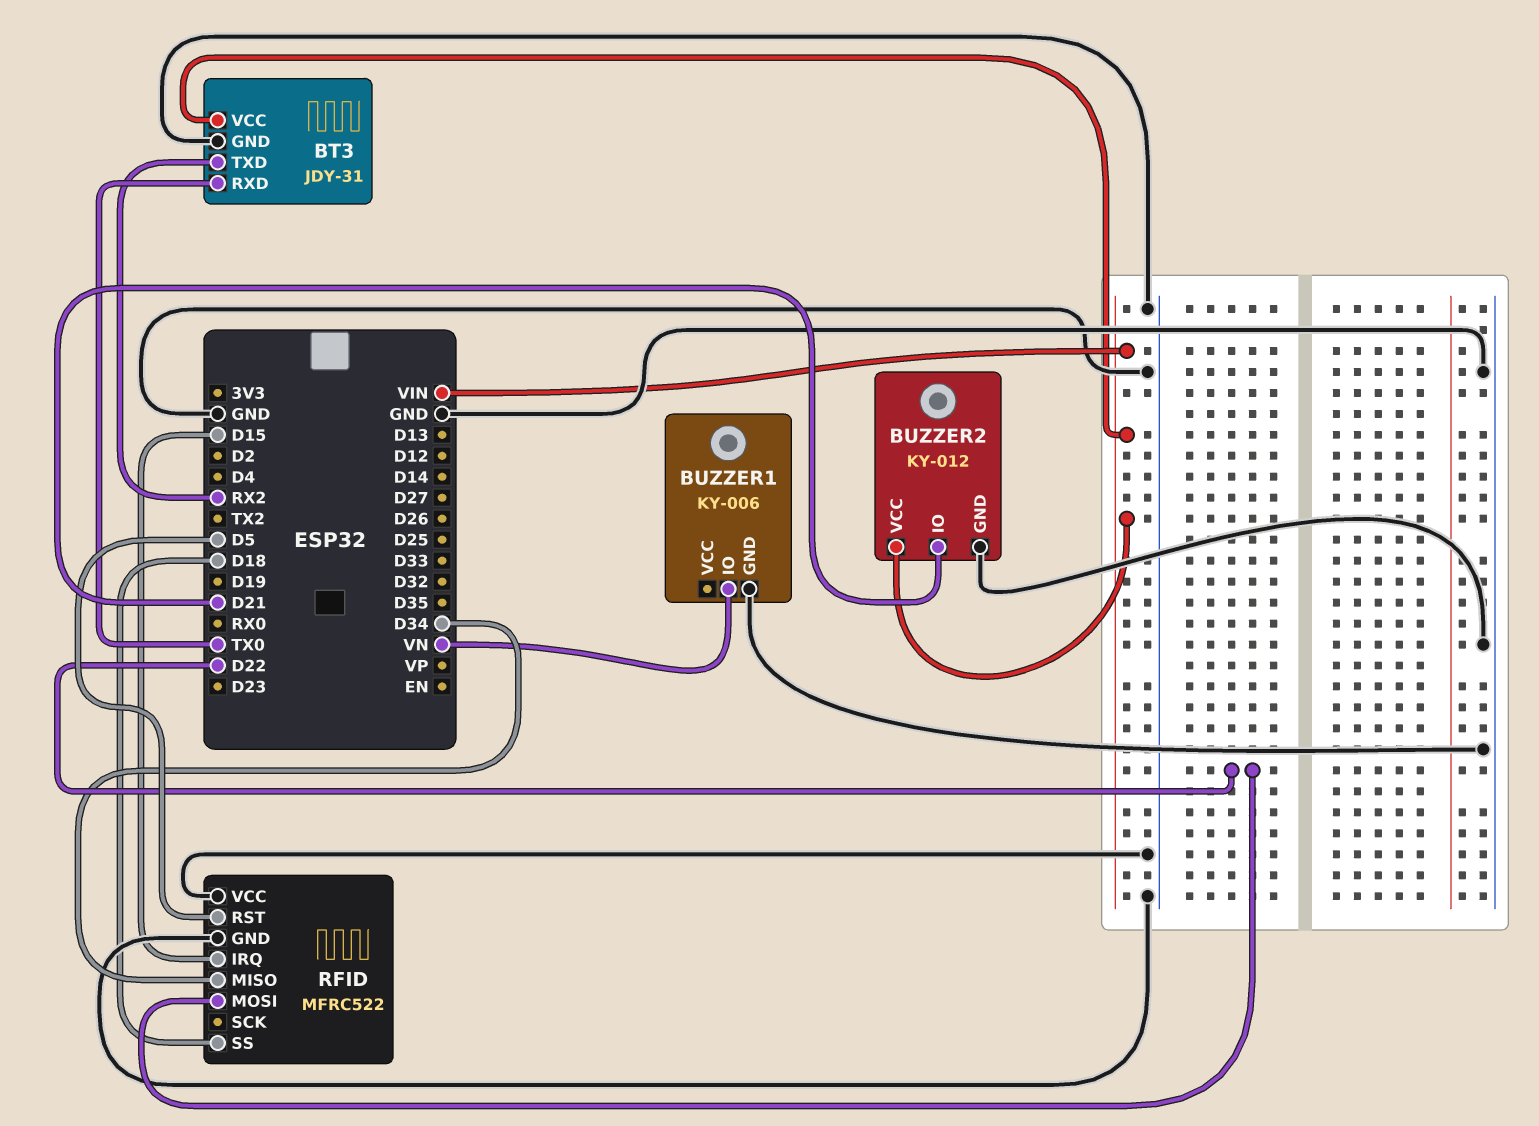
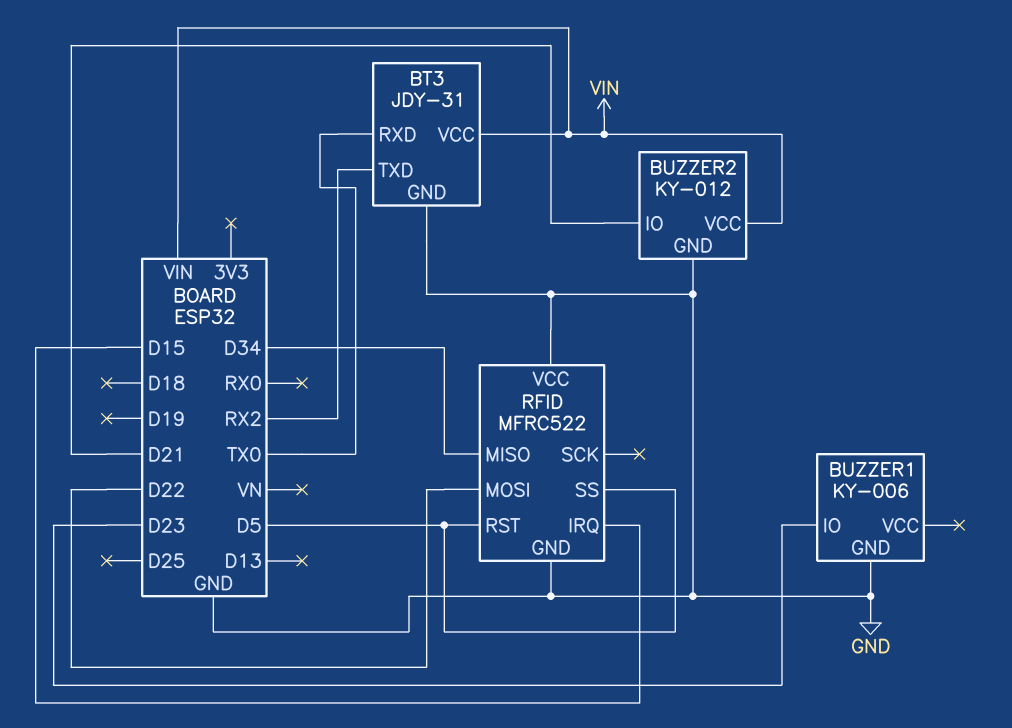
BUZZER1 pin IO: VN -> D23
RFID pin SS: D18 -> D5

